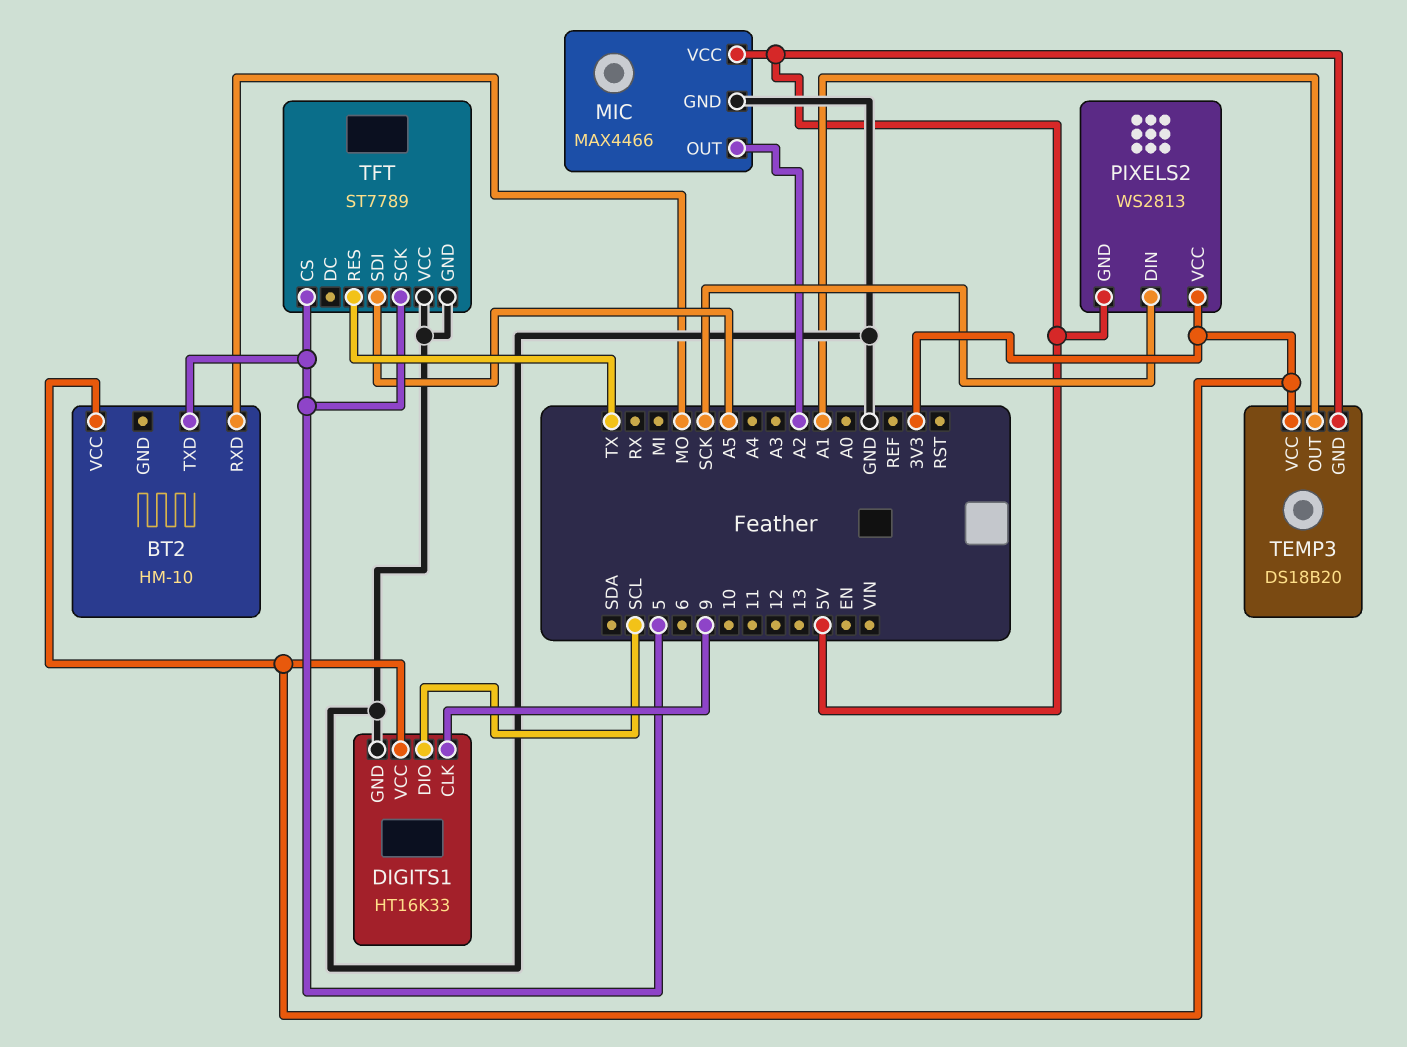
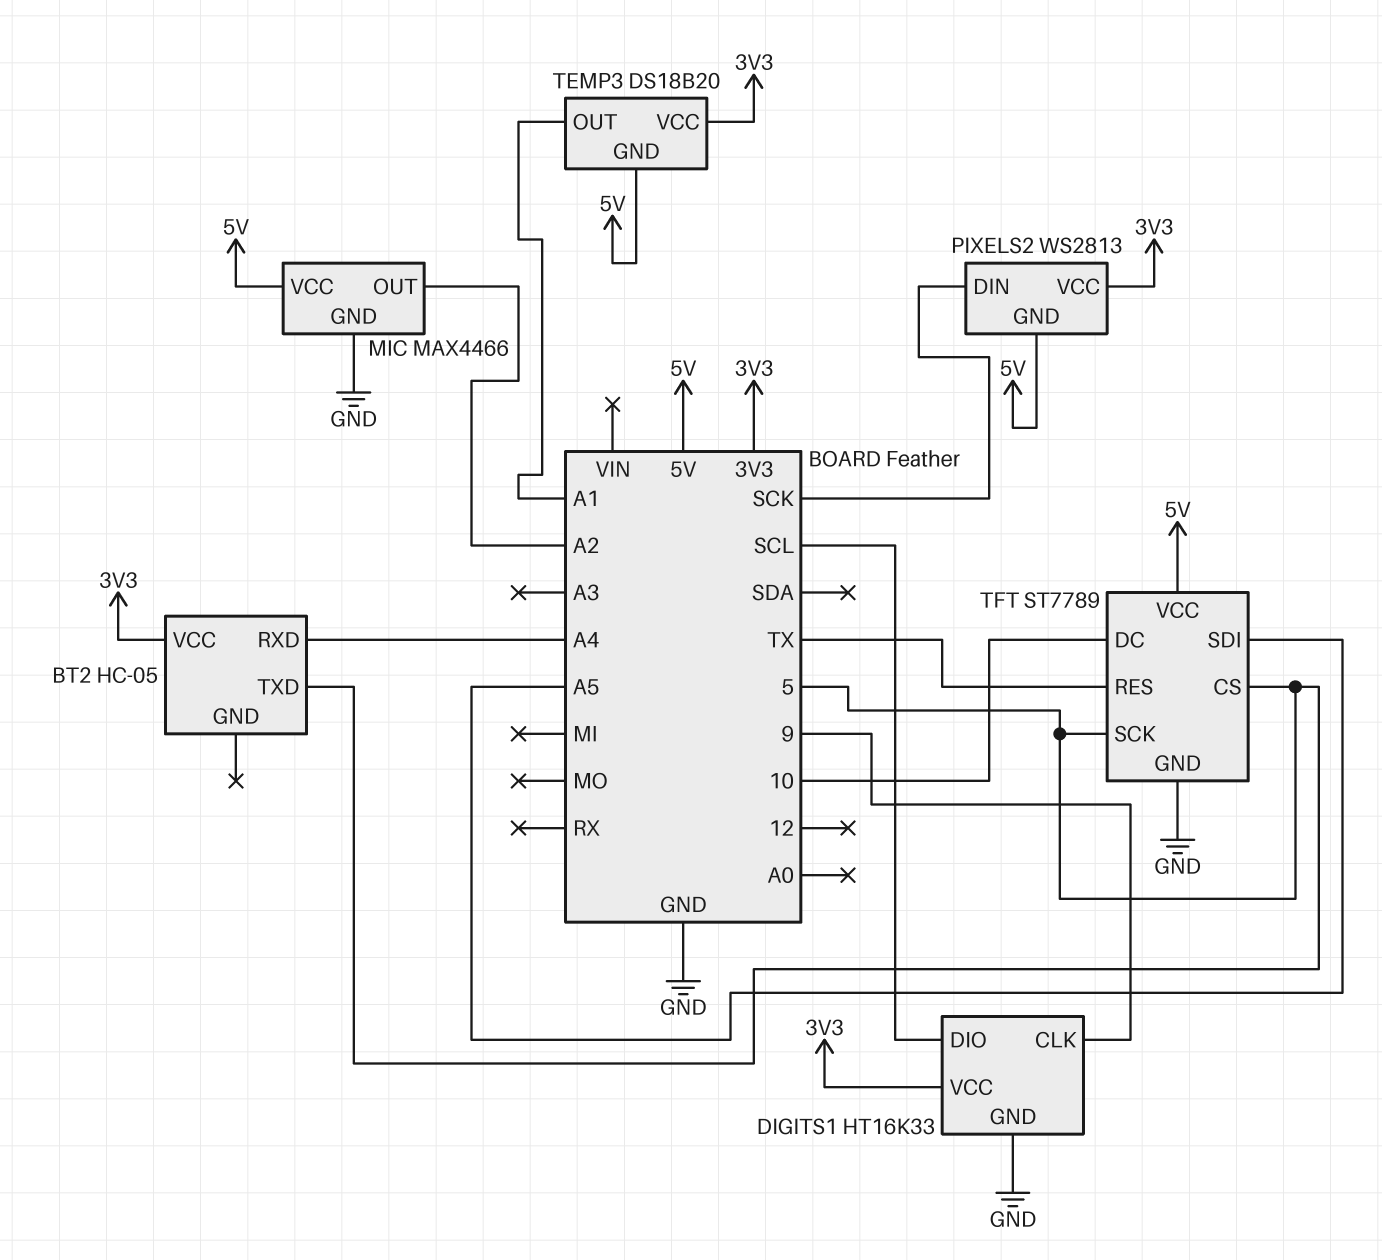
BT2: HM-10 -> HC-05
BT2 pin RXD: MO -> A4
TFT pin DC: none -> 10
TFT pin VCC: GND -> 5V

